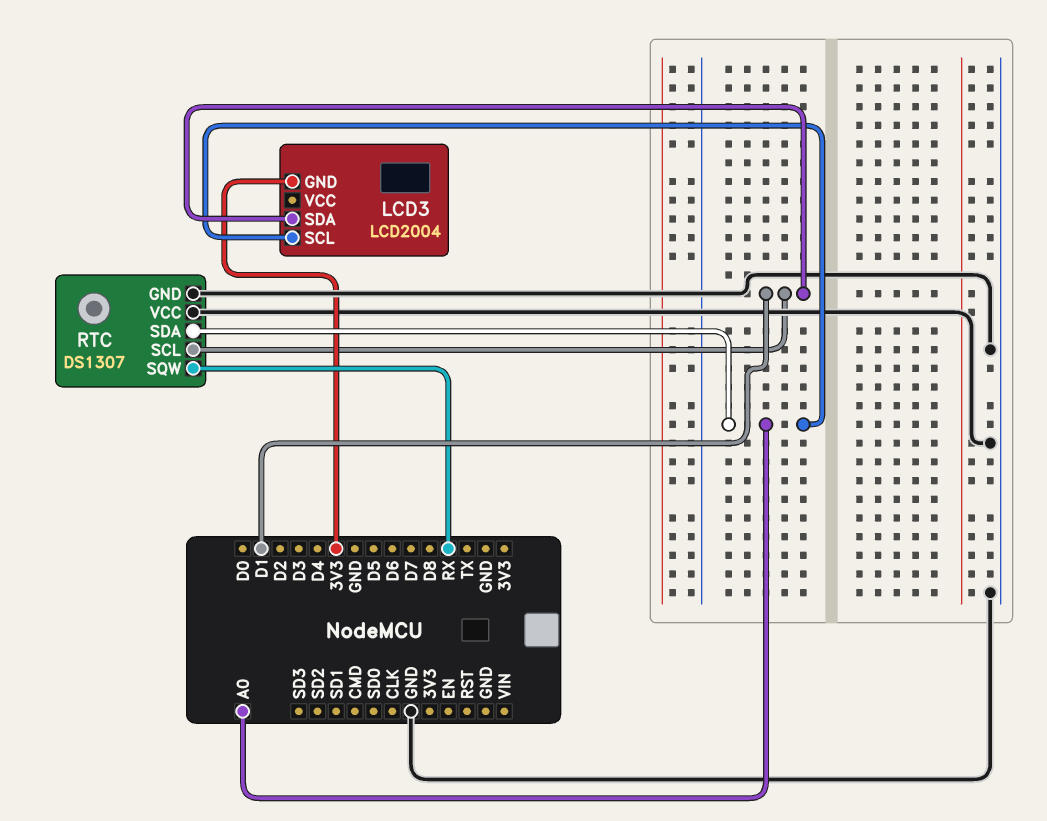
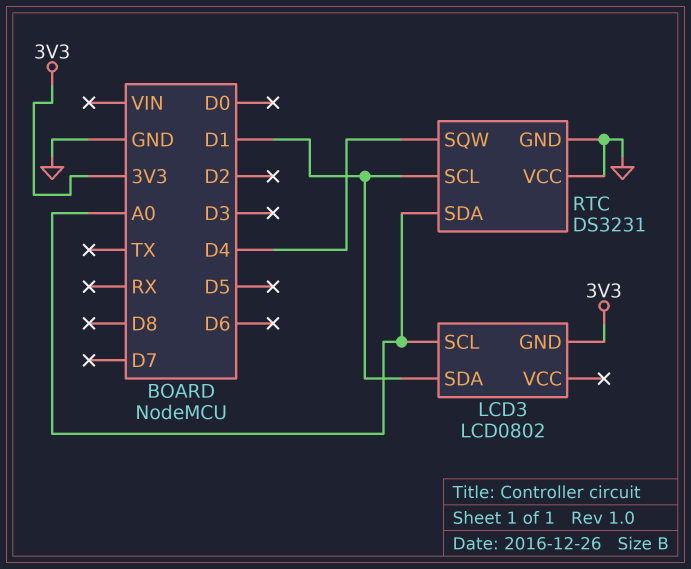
LCD3: LCD2004 -> LCD0802
RTC: DS1307 -> DS3231
RTC pin SQW: RX -> D4

